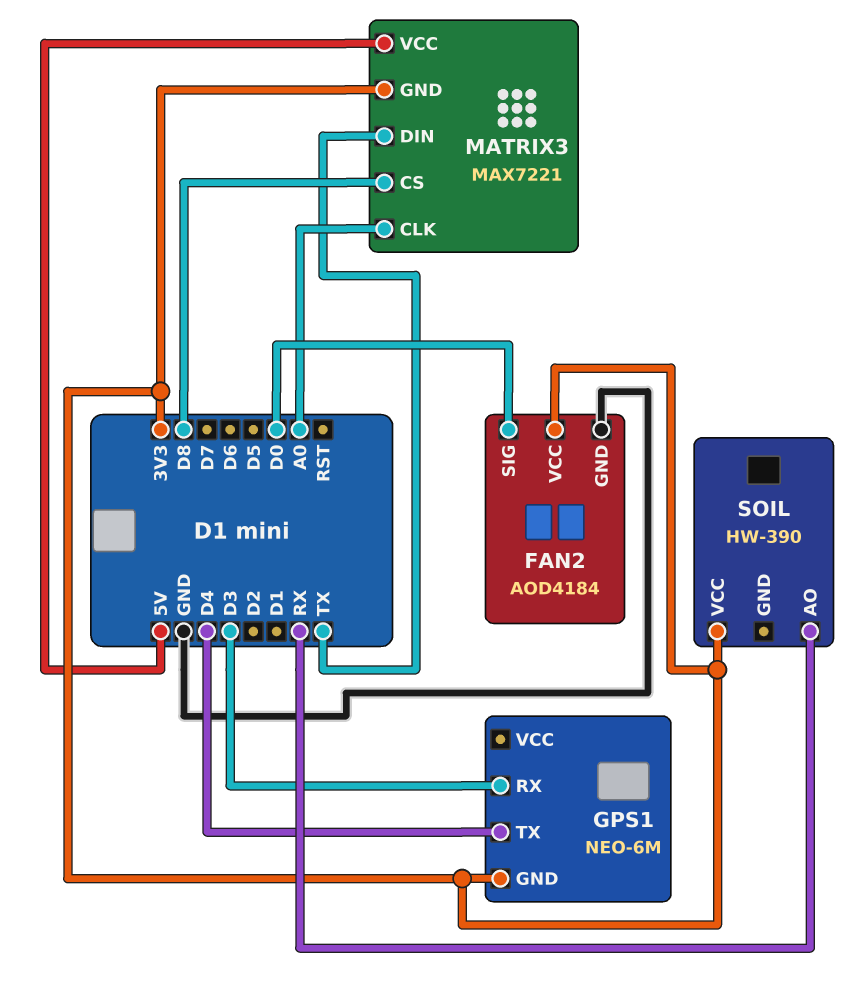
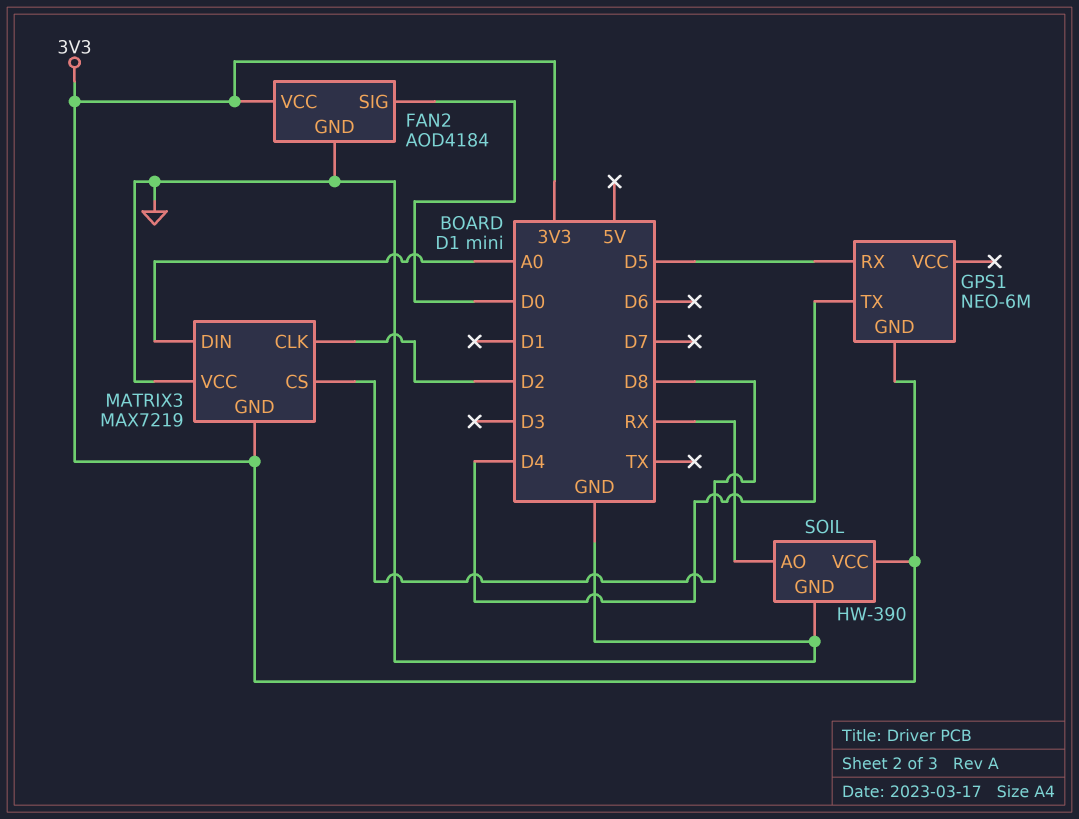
GPS1 pin RX: D3 -> D5
MATRIX3: MAX7221 -> MAX7219
MATRIX3 pin CLK: A0 -> D2
MATRIX3 pin DIN: TX -> A0
MATRIX3 pin VCC: 5V -> GND
SOIL pin GND: none -> GND

